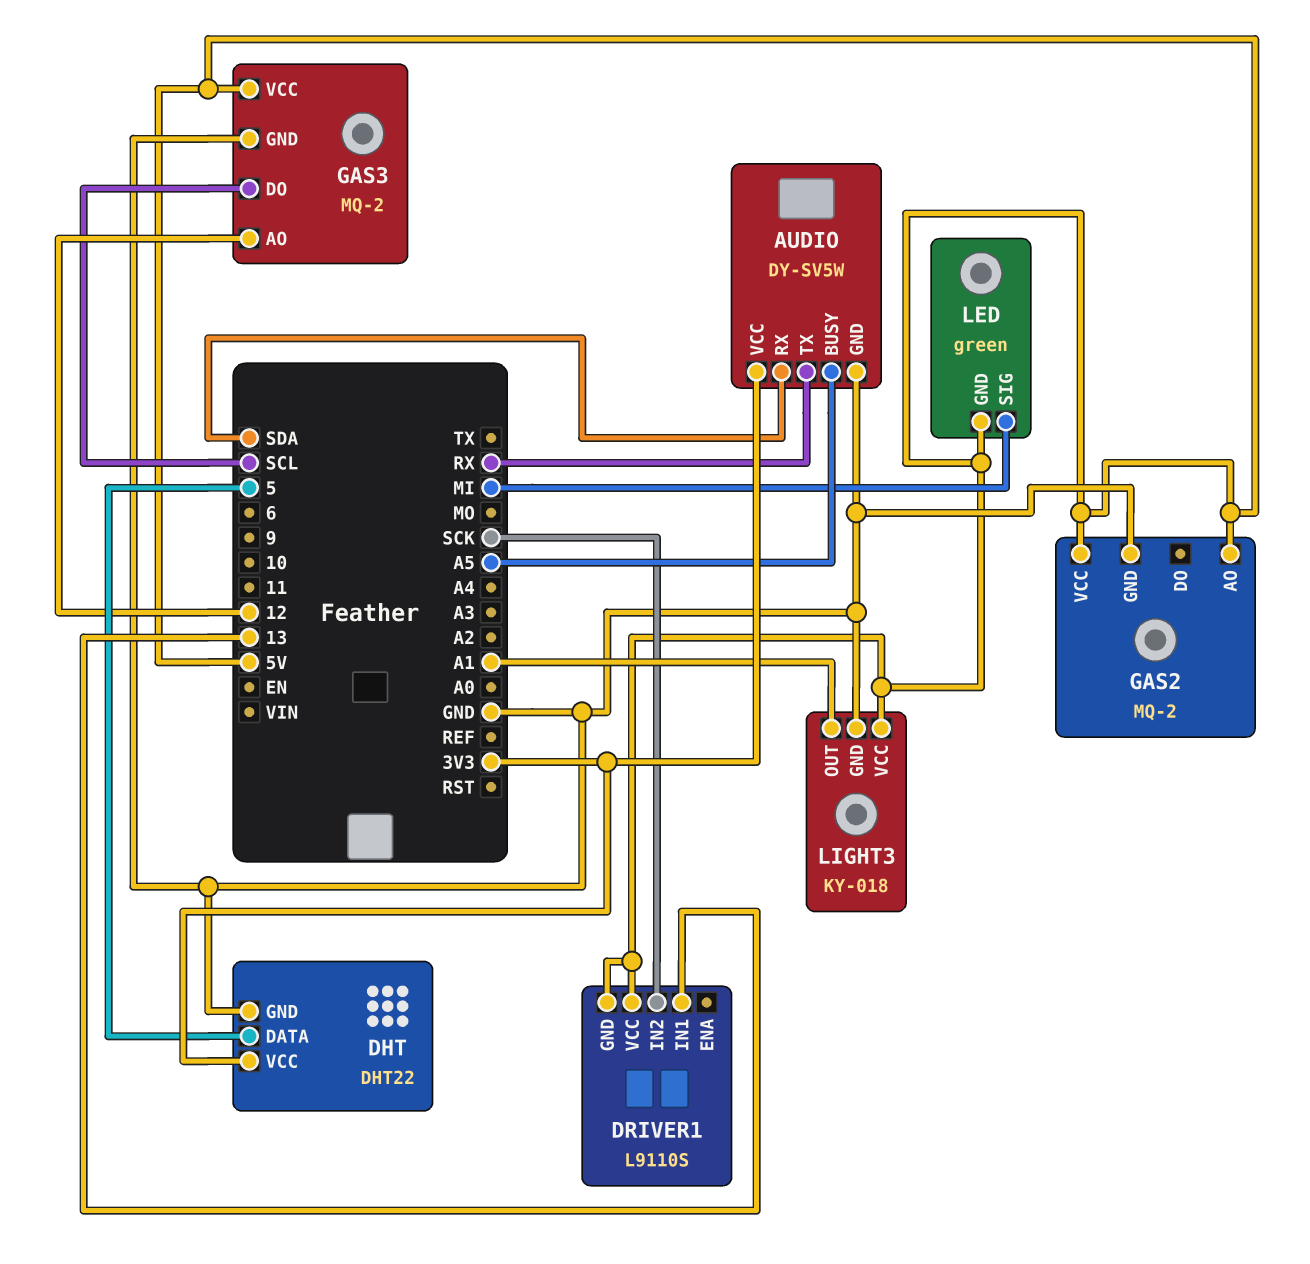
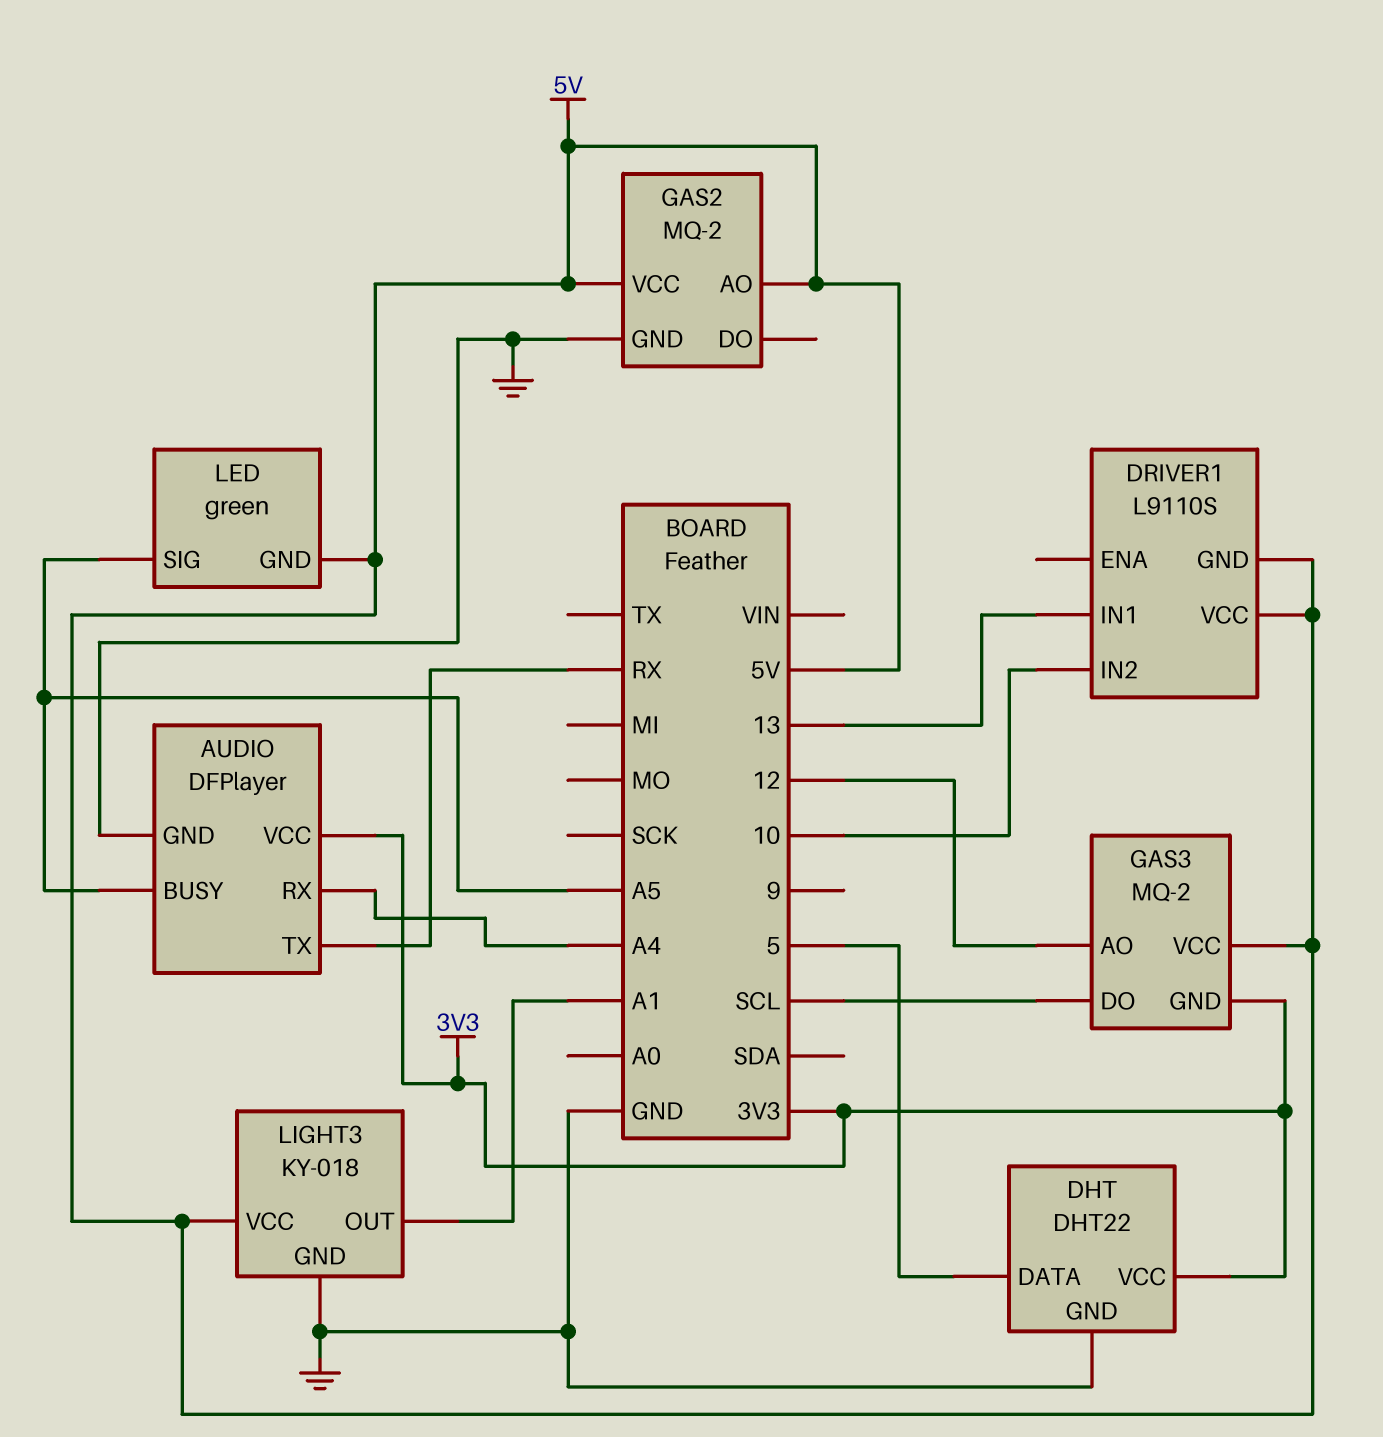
AUDIO: DY-SV5W -> DFPlayer
AUDIO pin RX: SDA -> A4
DRIVER1 pin IN2: SCK -> 10
GAS3 pin GND: GND -> 3V3
LED pin SIG: MI -> A5

